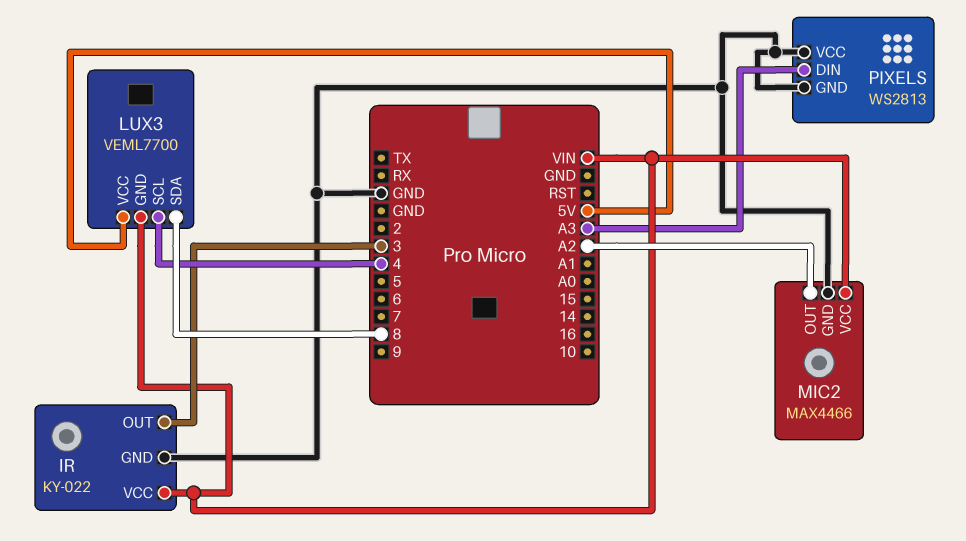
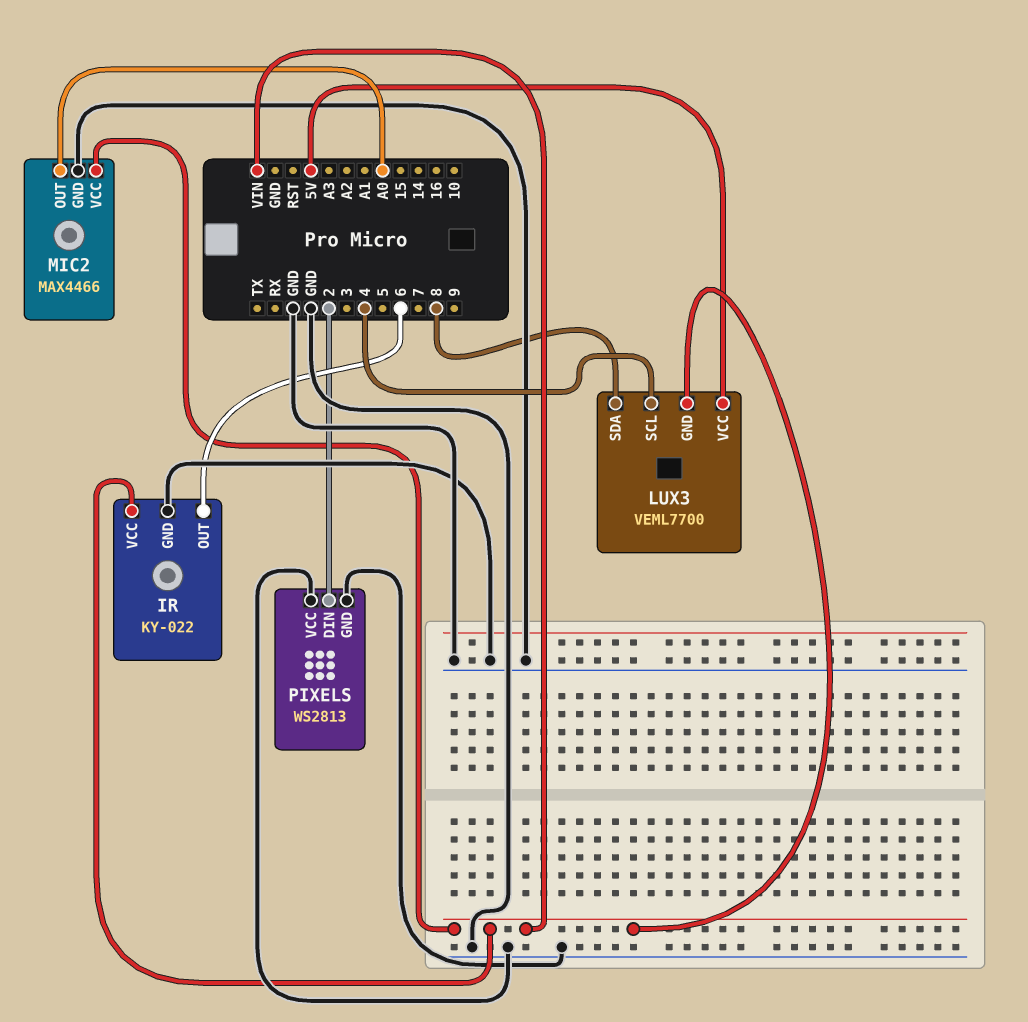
IR pin OUT: 3 -> 6
MIC2 pin OUT: A2 -> A0
PIXELS pin DIN: A3 -> 2

